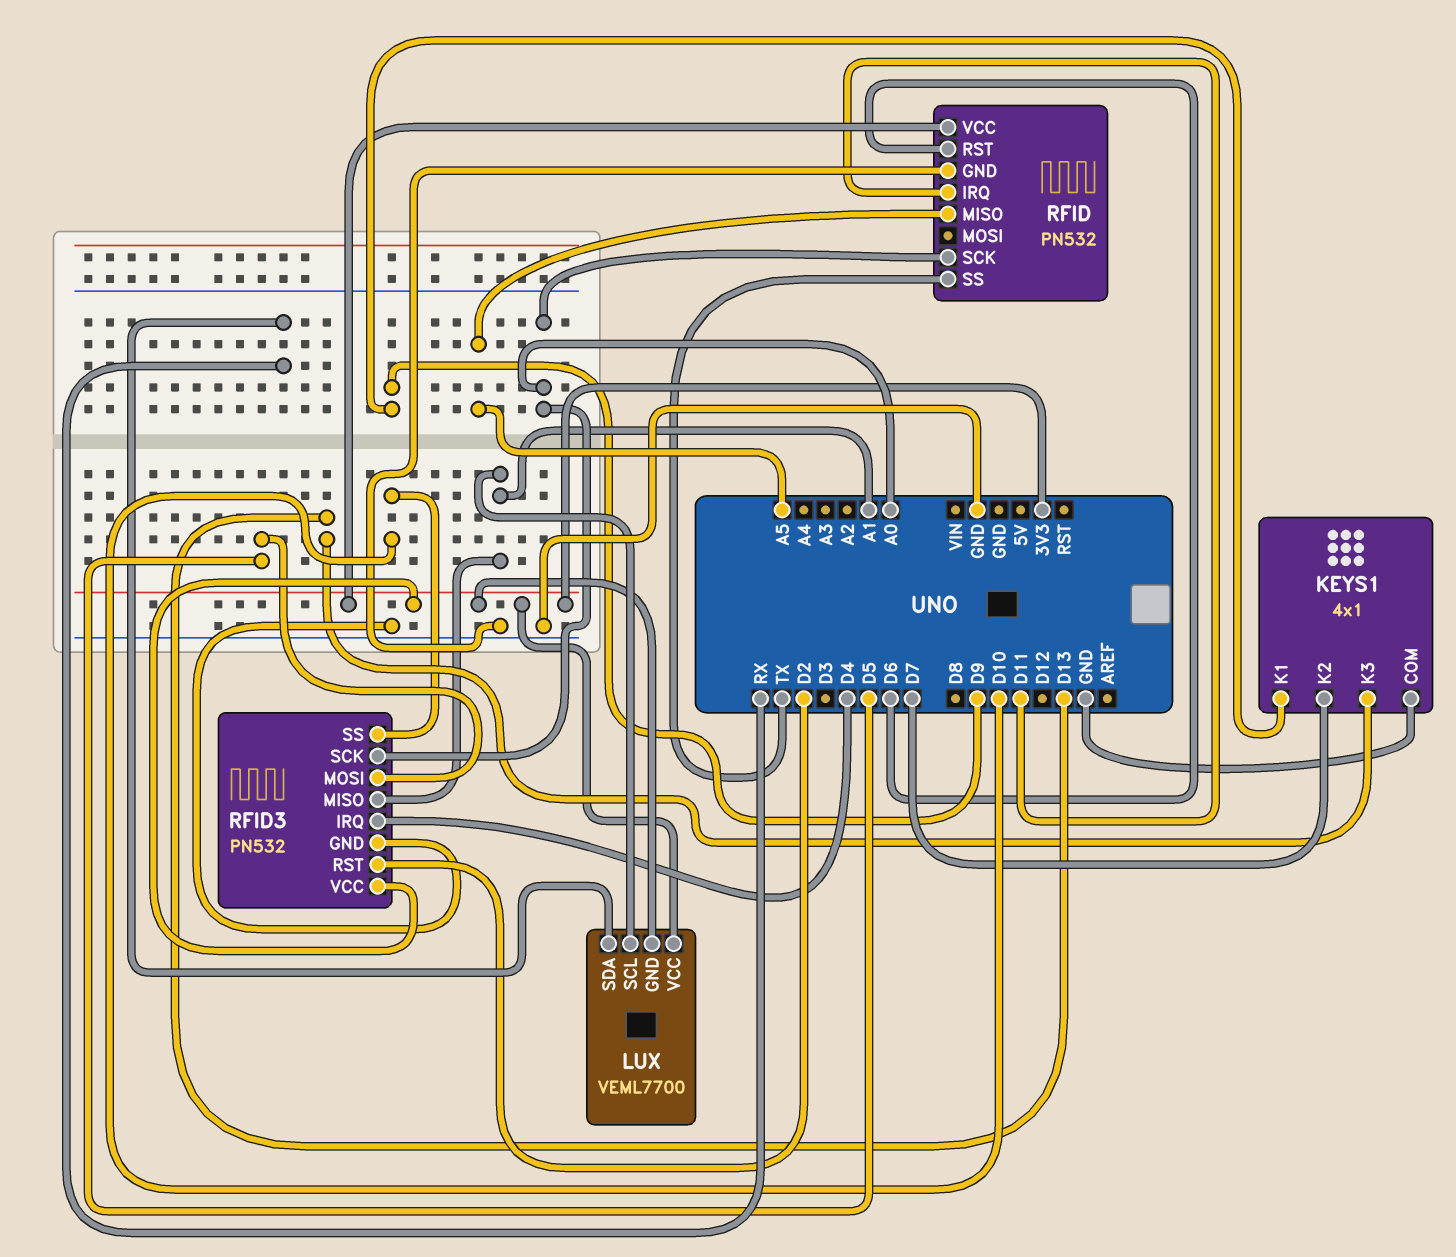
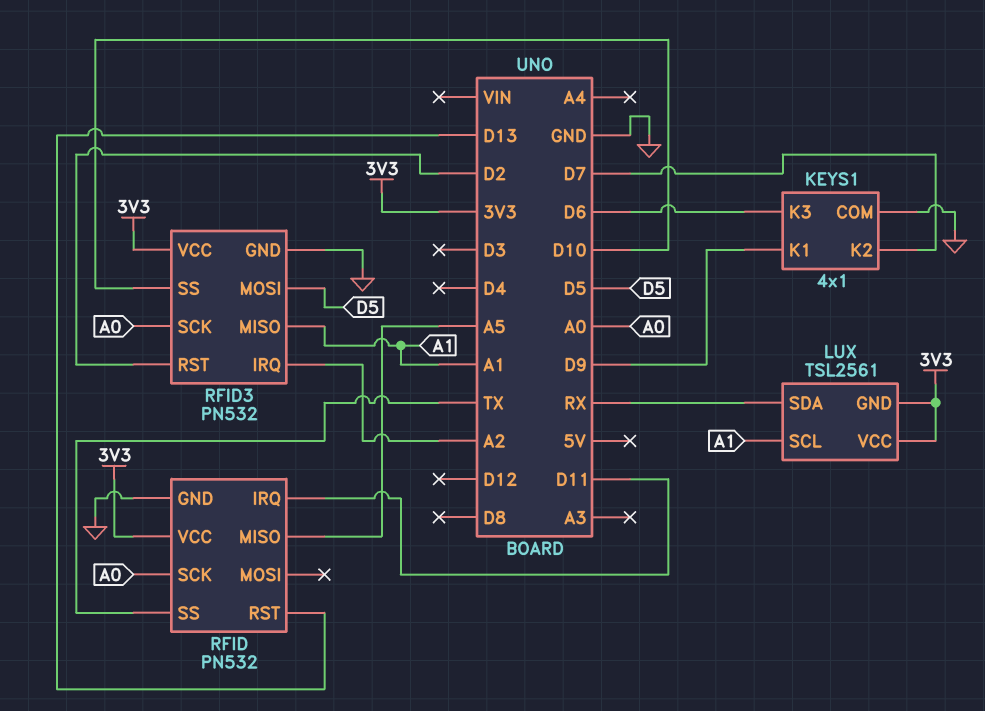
KEYS1 pin K3: D13 -> D6
LUX: VEML7700 -> TSL2561
RFID pin RST: D6 -> D13
RFID3 pin IRQ: D4 -> A2

